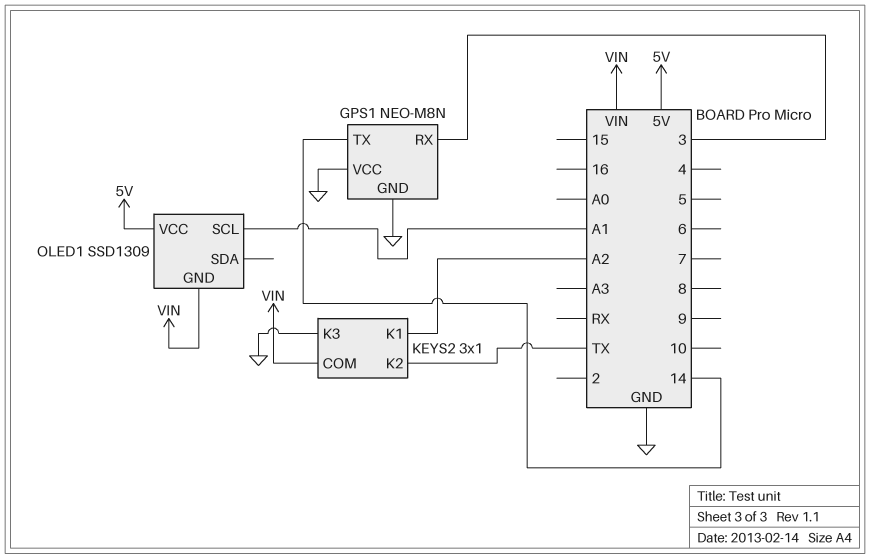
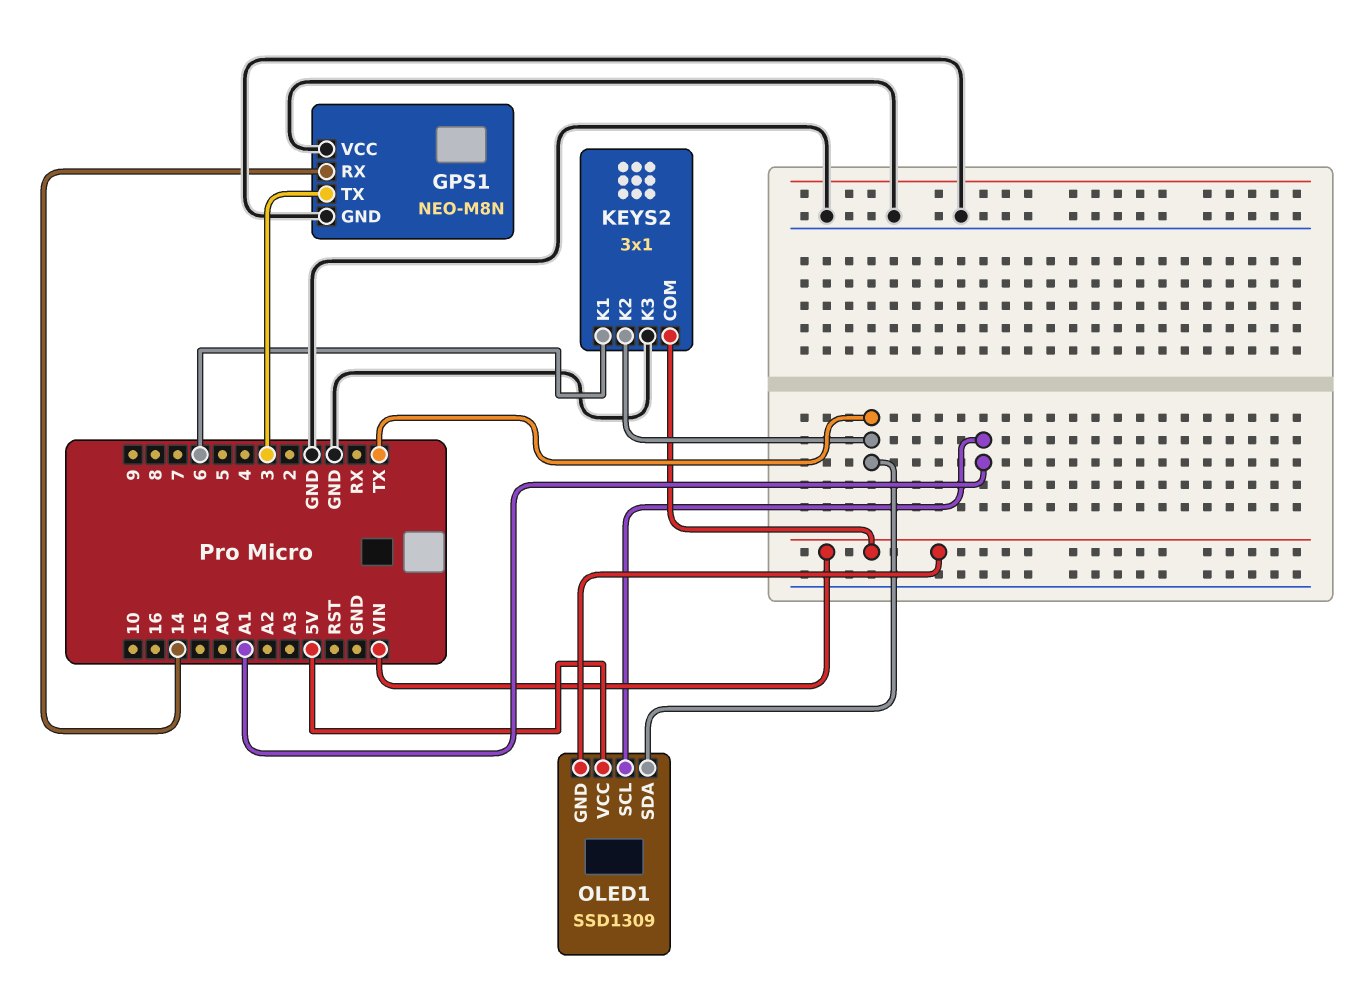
GPS1 pin RX: 3 -> 14
GPS1 pin TX: 14 -> 3
KEYS2 pin K1: A2 -> 6
OLED1 pin SDA: none -> TX

